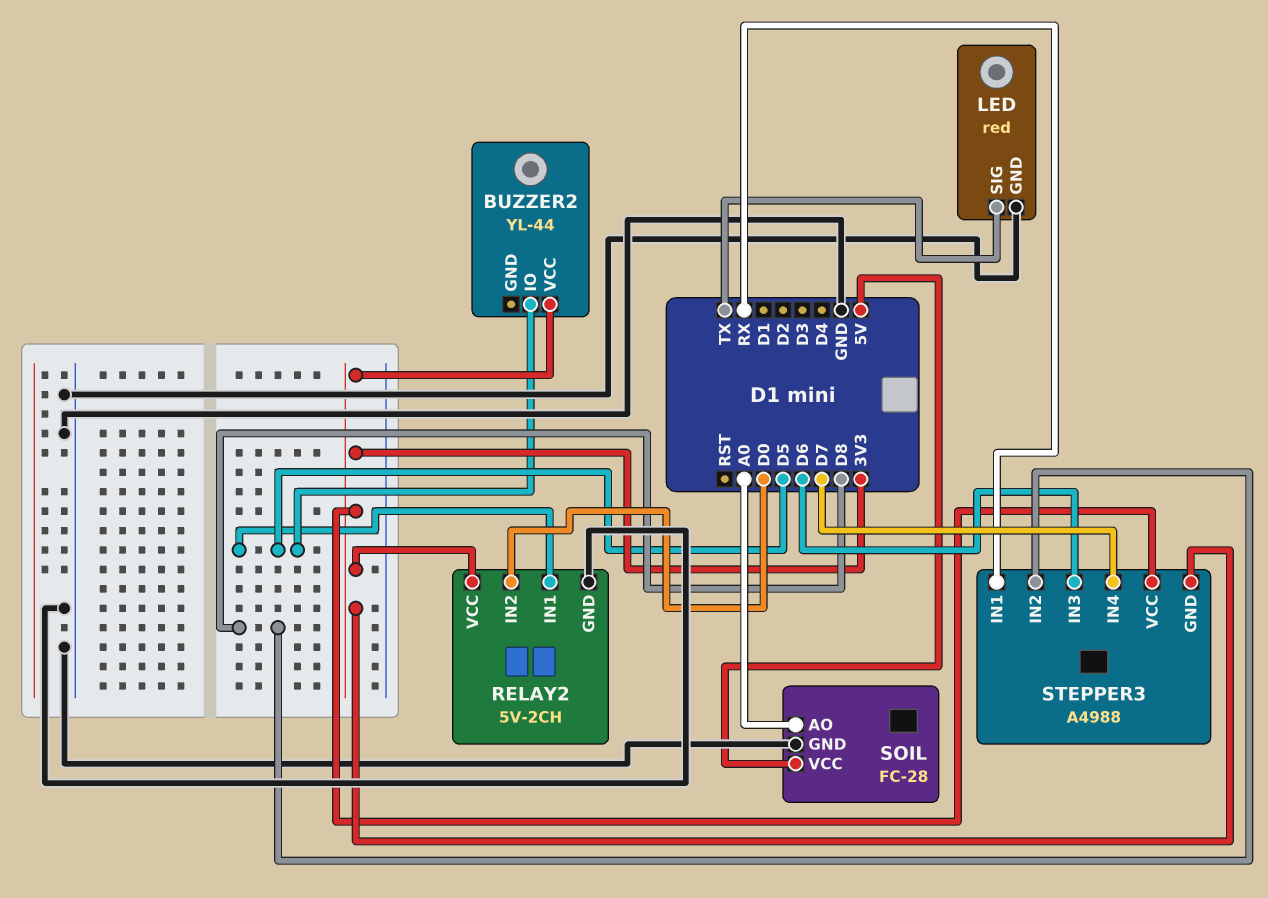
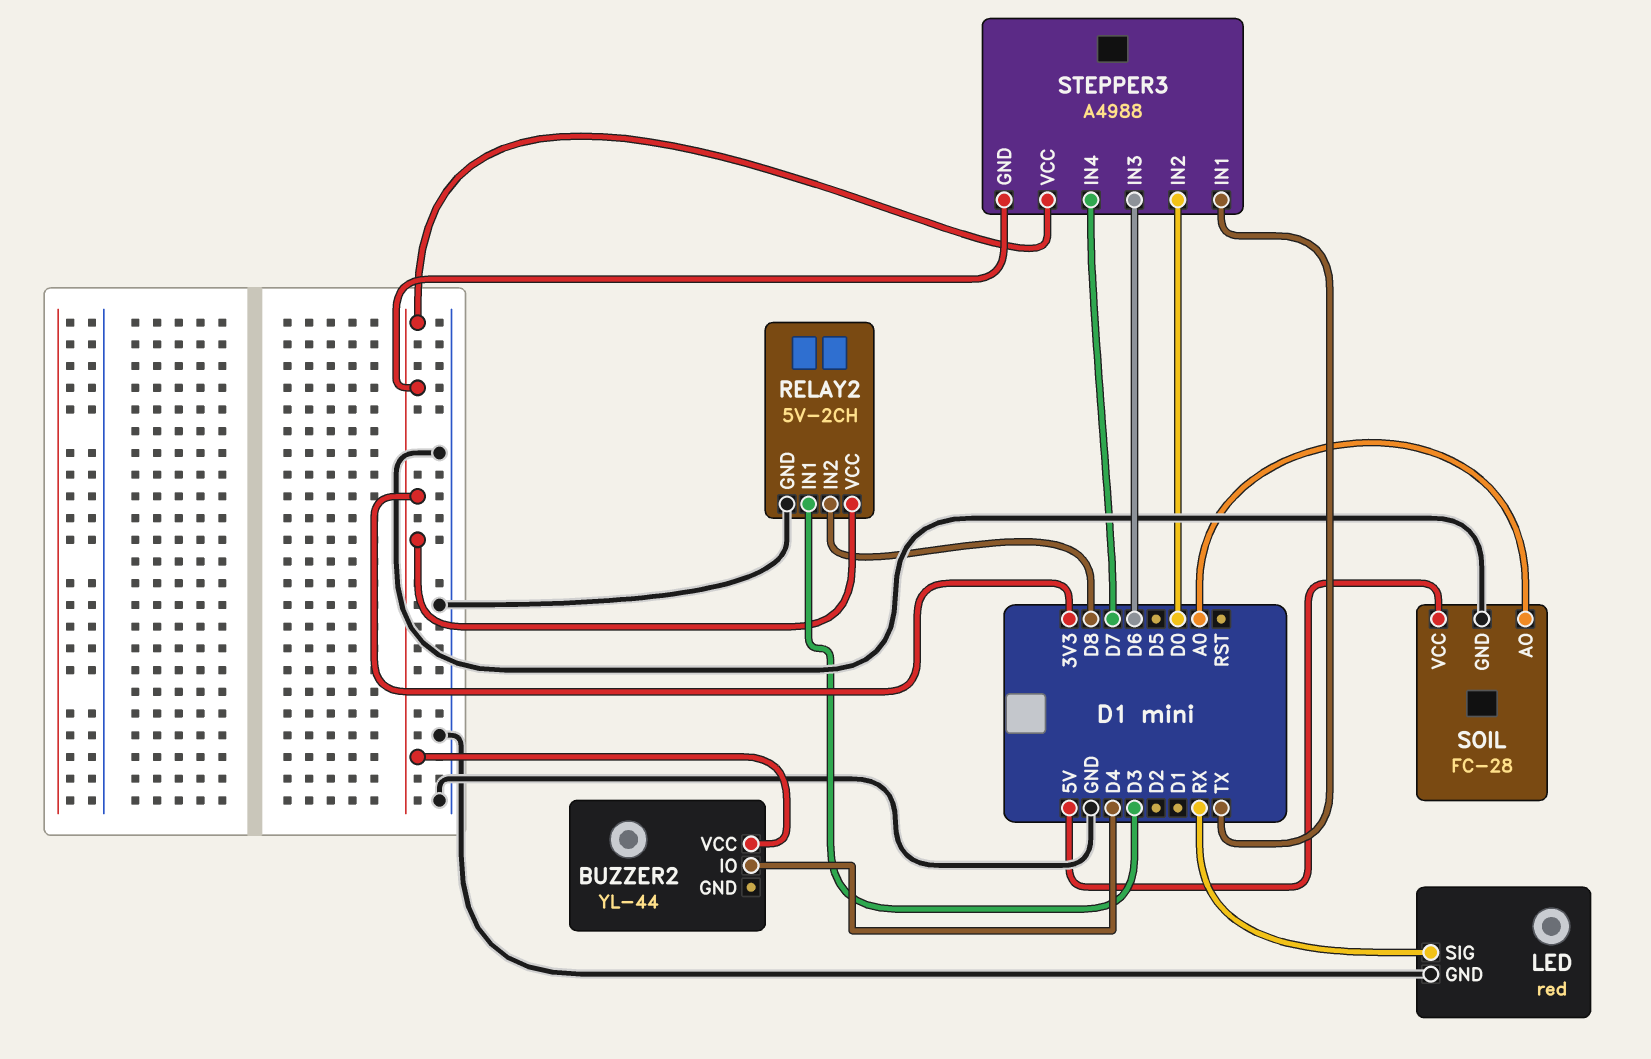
BUZZER2 pin IO: D5 -> D4
LED pin SIG: TX -> RX
RELAY2 pin IN1: D5 -> D3
RELAY2 pin IN2: D0 -> D8
STEPPER3 pin IN1: RX -> TX
STEPPER3 pin IN2: D8 -> D0

